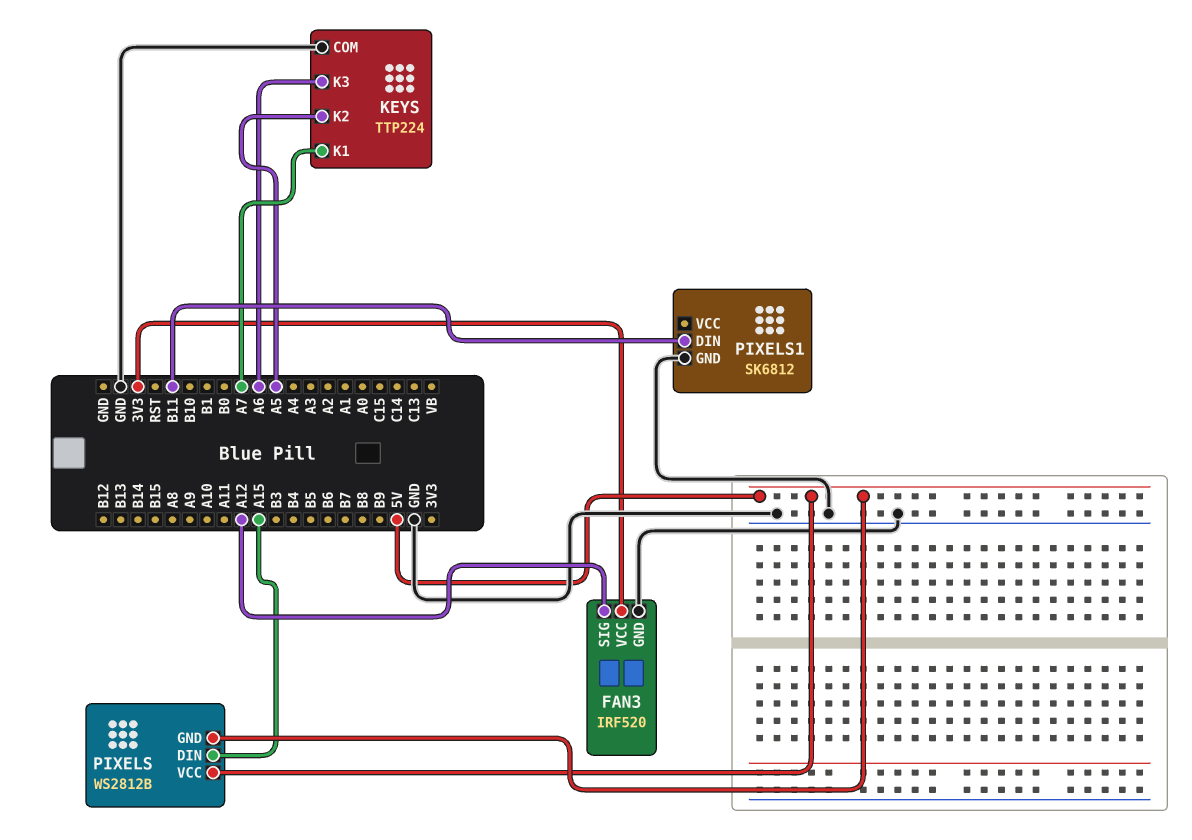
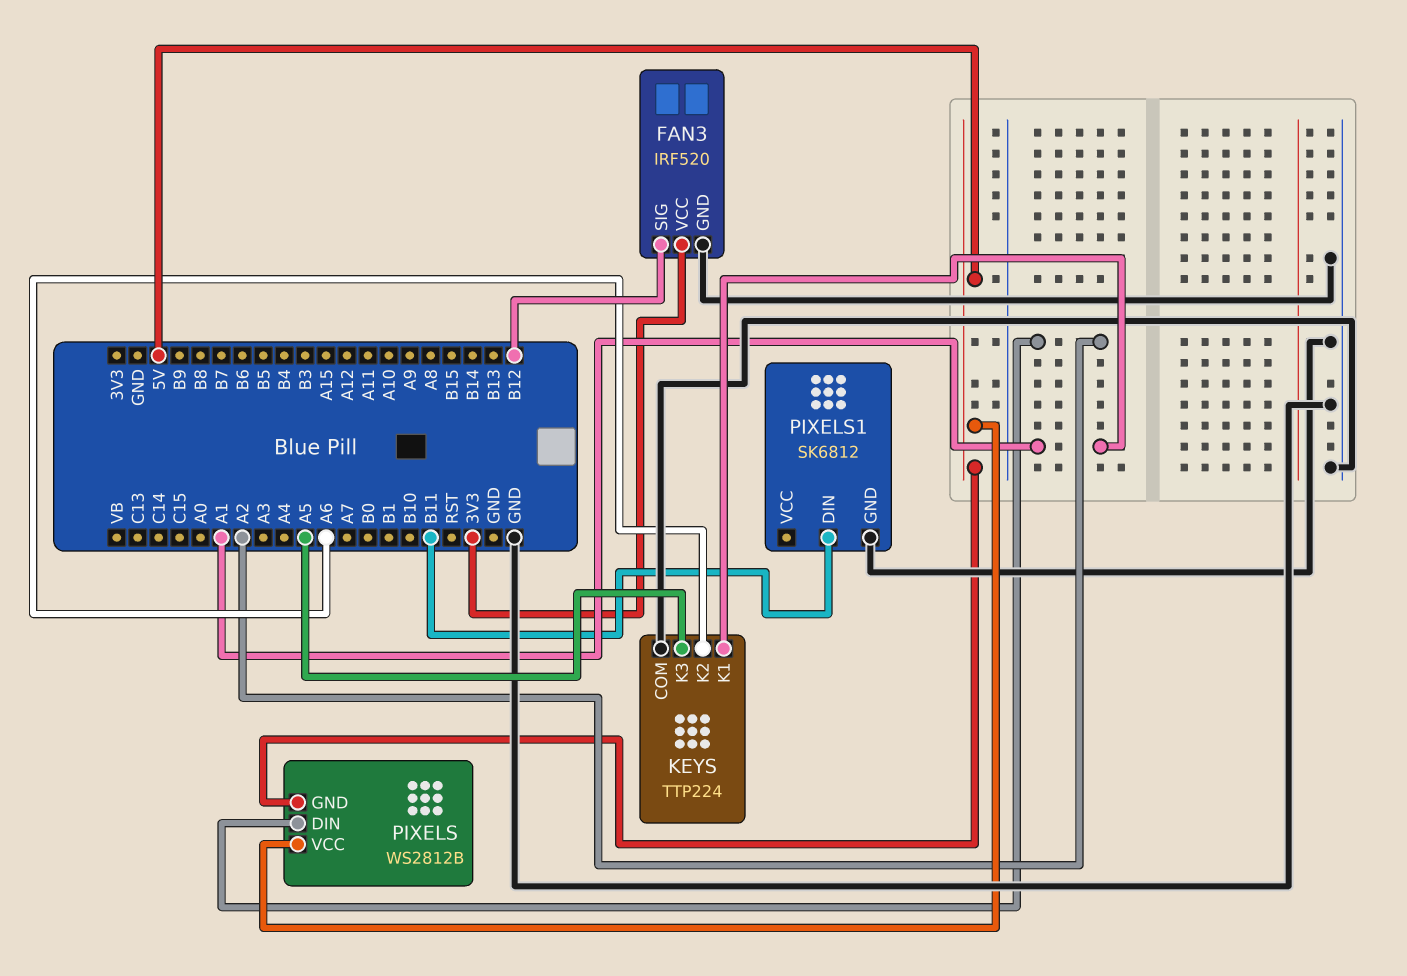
FAN3 pin SIG: A12 -> B12
KEYS pin K1: A7 -> A1
KEYS pin K2: A5 -> A6
KEYS pin K3: A6 -> A5
PIXELS pin DIN: A15 -> A2

